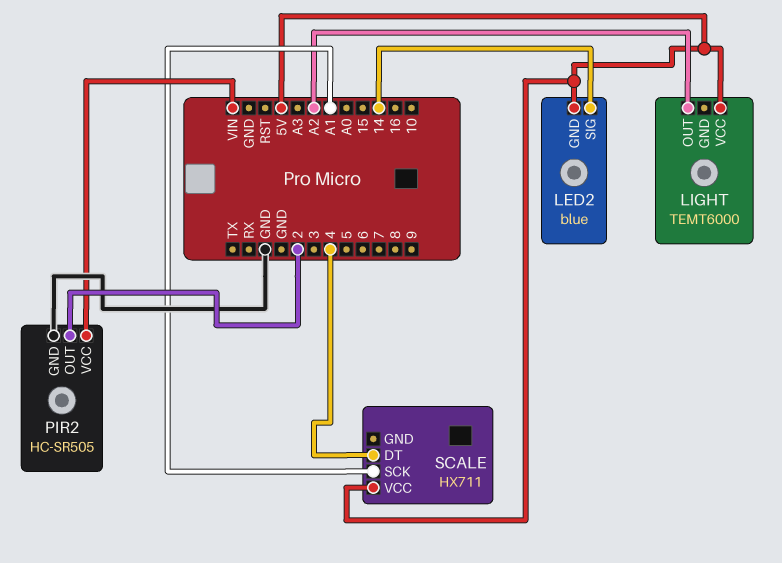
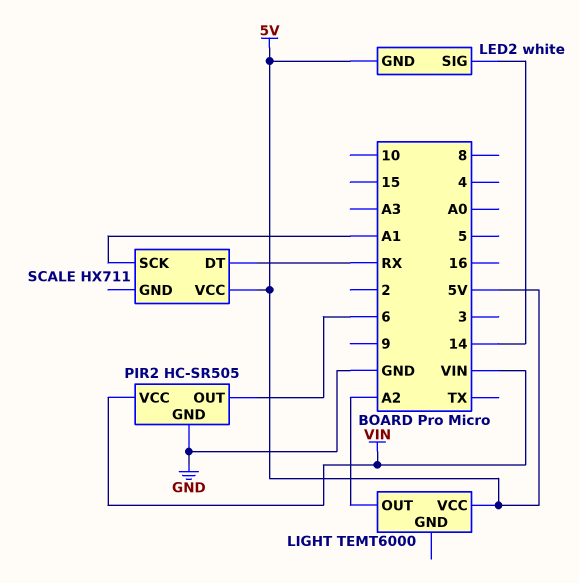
LED2: blue -> white
PIR2 pin OUT: 2 -> 6
SCALE pin DT: 4 -> RX

